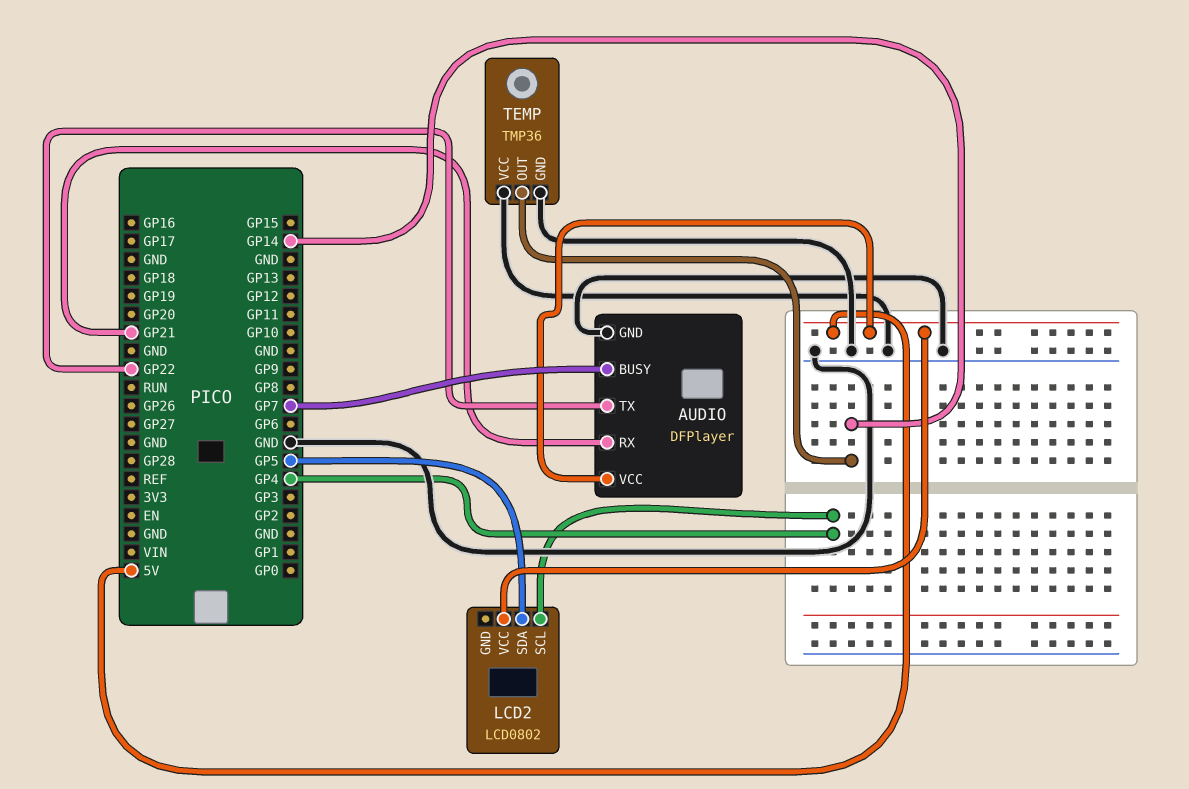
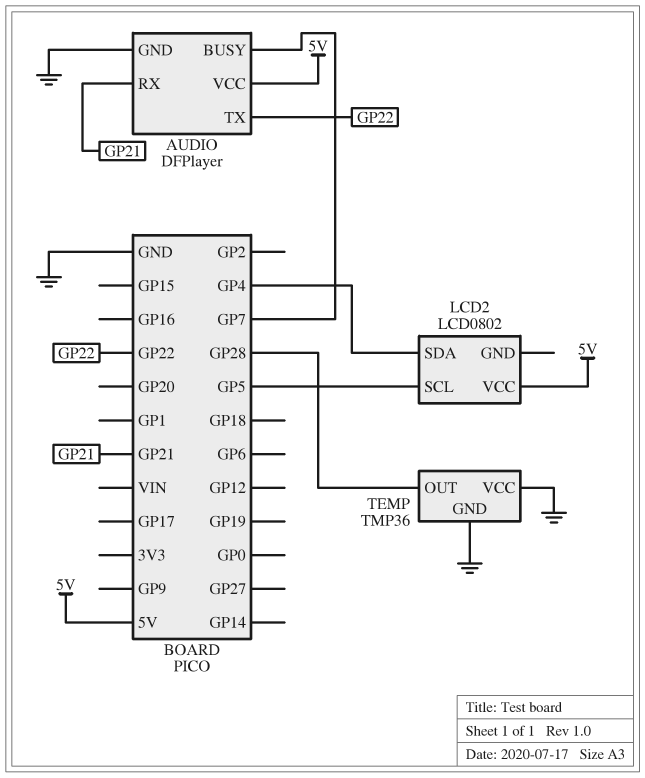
LCD2 pin SCL: GP4 -> GP5
LCD2 pin SDA: GP5 -> GP4
TEMP pin OUT: GP14 -> GP28

